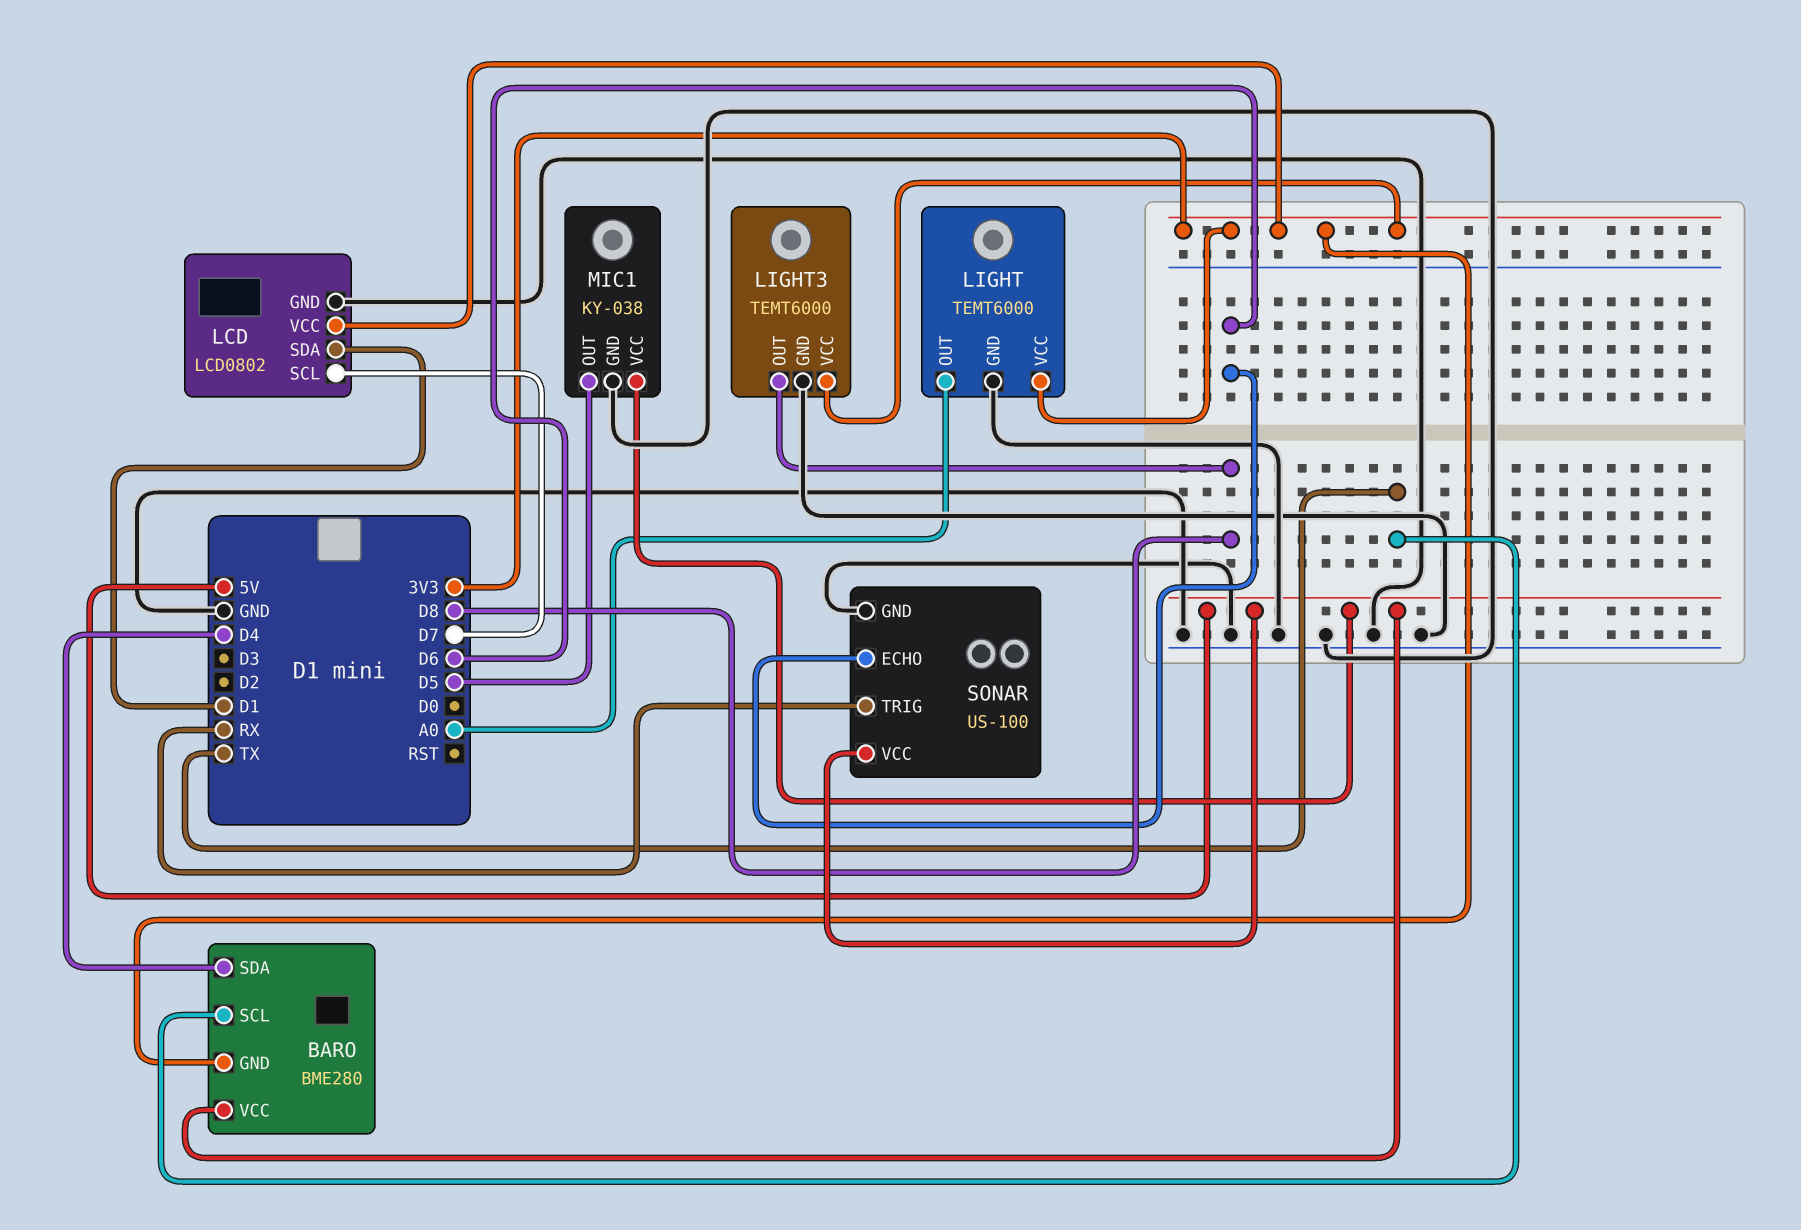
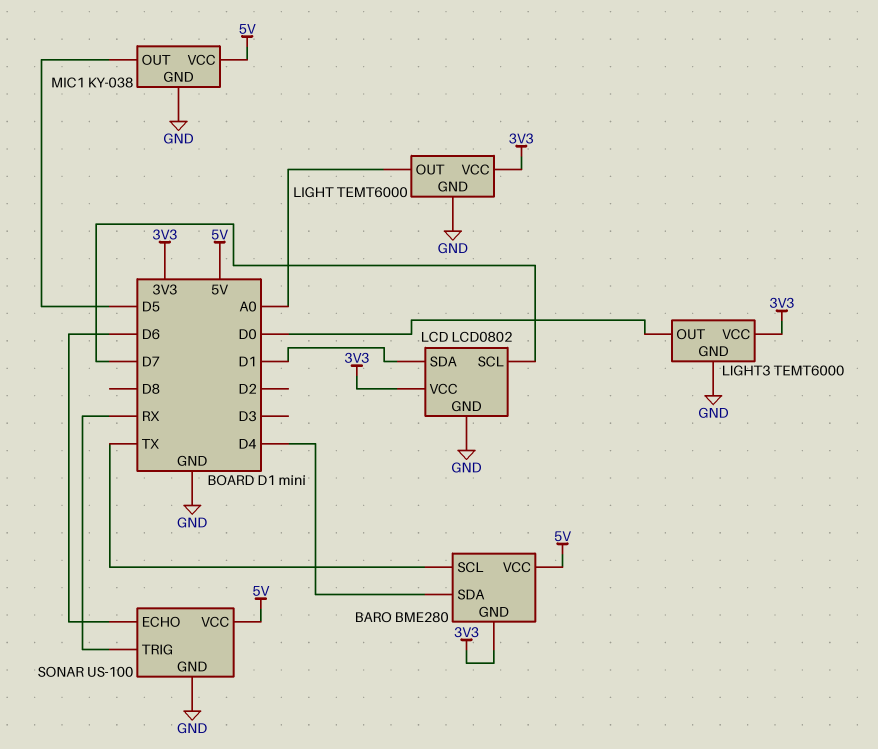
LIGHT3 pin OUT: D8 -> D0

